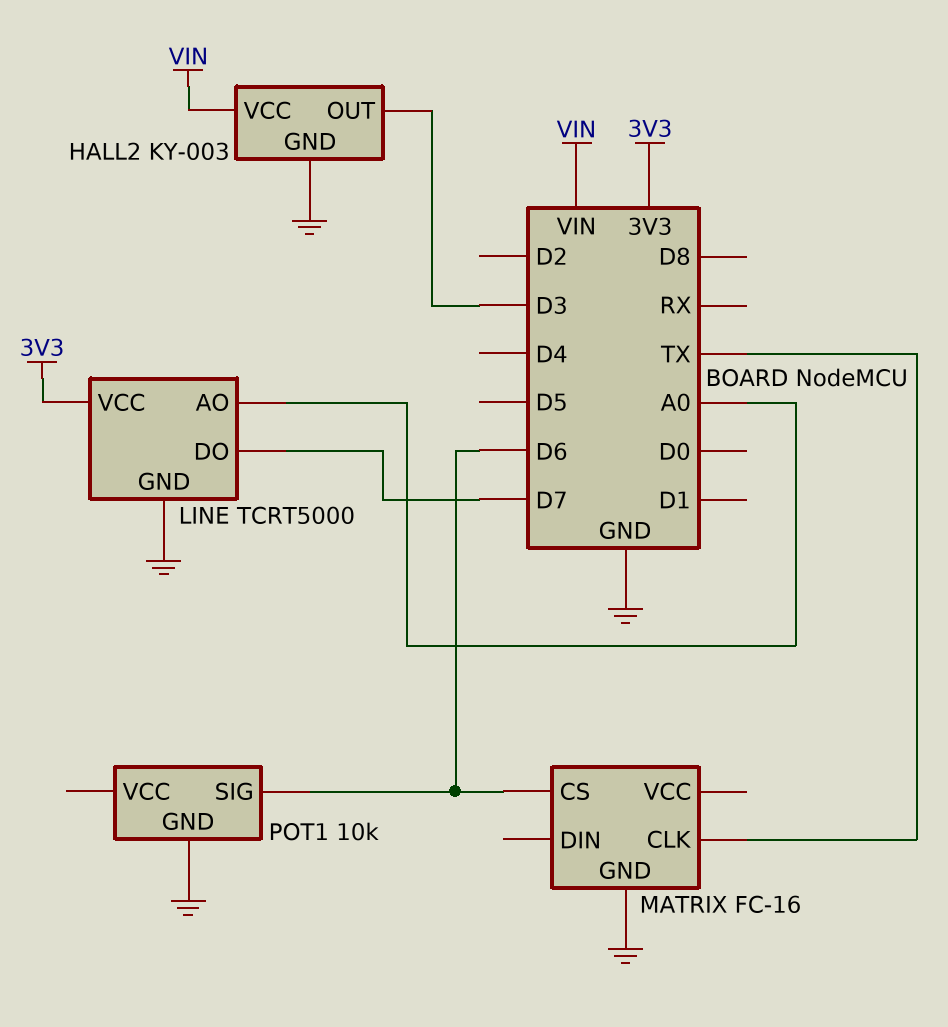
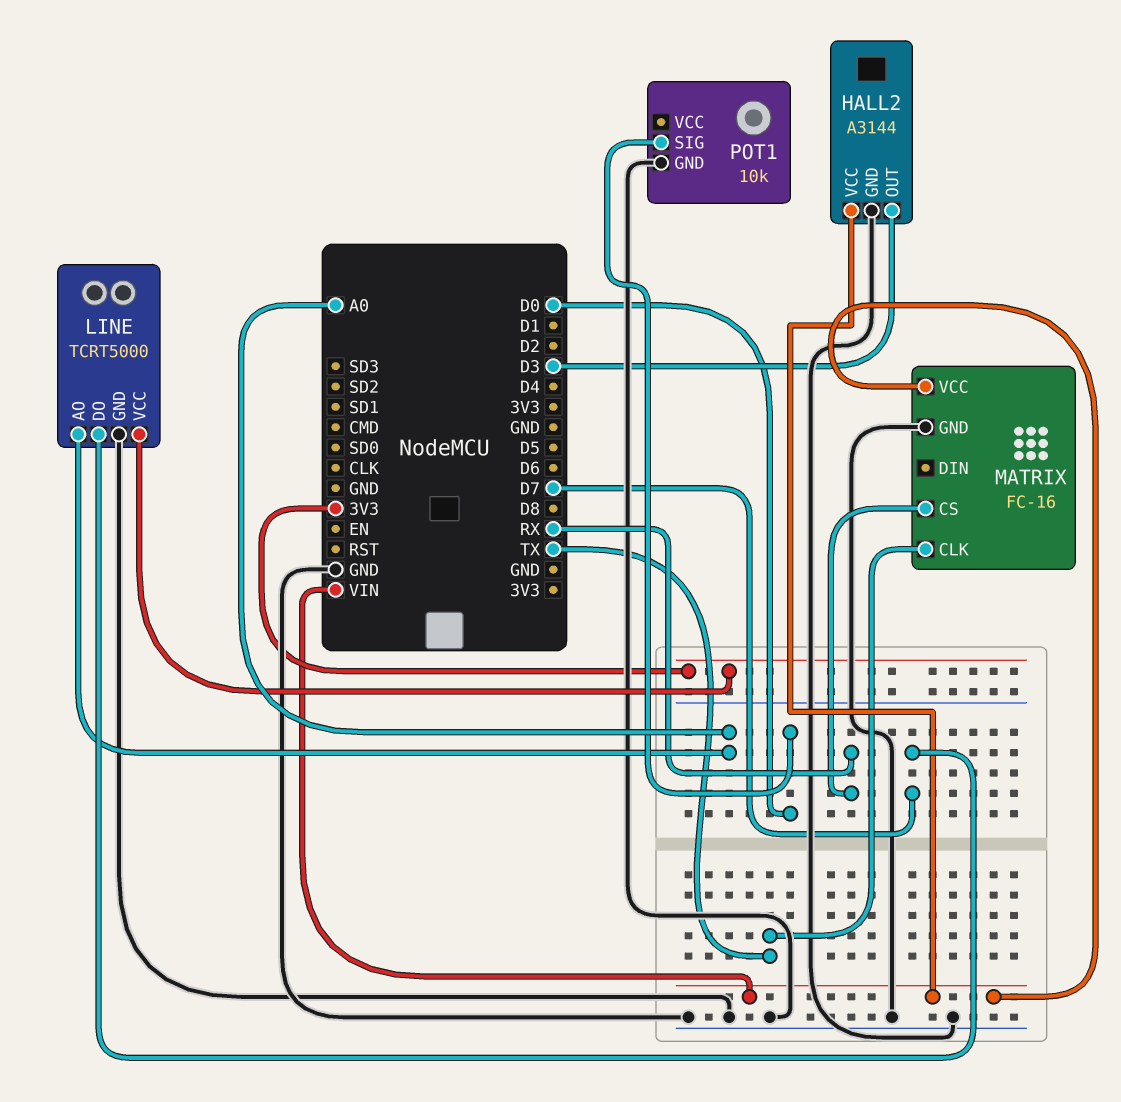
HALL2: KY-003 -> A3144
MATRIX pin CS: D6 -> RX
MATRIX pin VCC: none -> VIN
POT1 pin SIG: D6 -> D0

